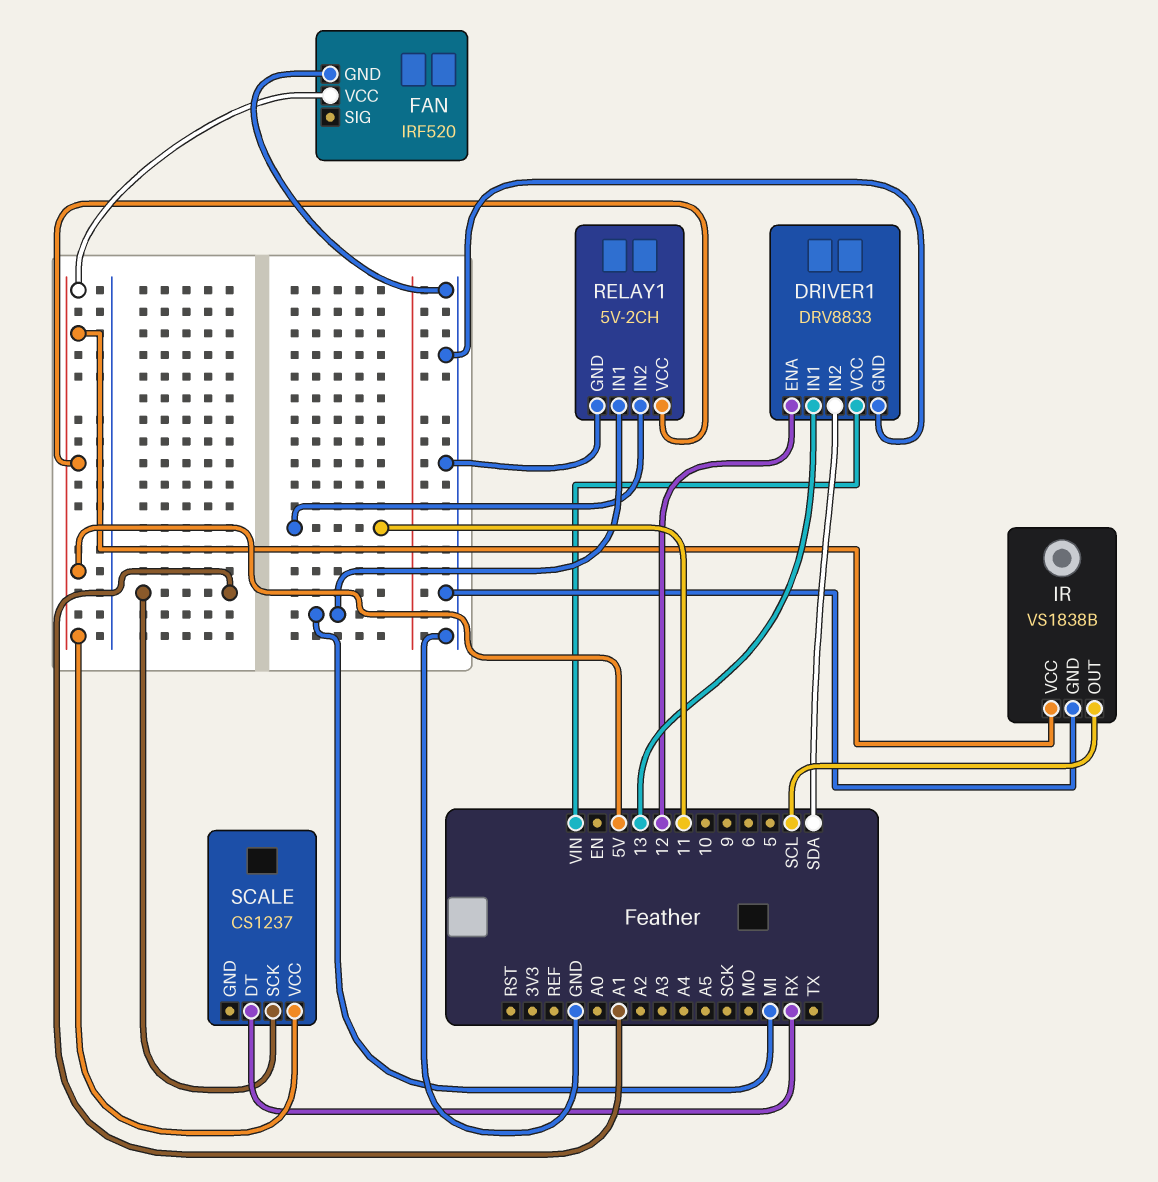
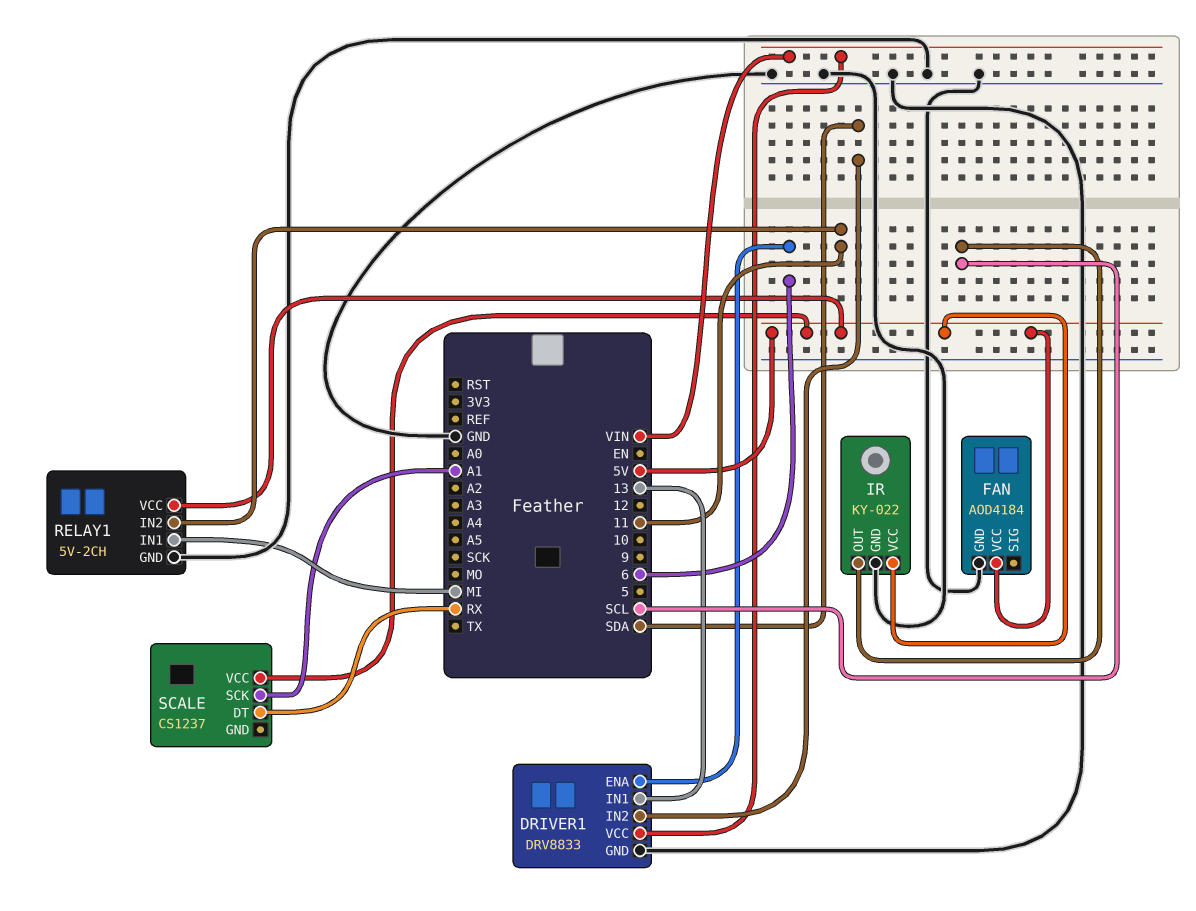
DRIVER1 pin ENA: 12 -> 6
FAN: IRF520 -> AOD4184
IR: VS1838B -> KY-022

